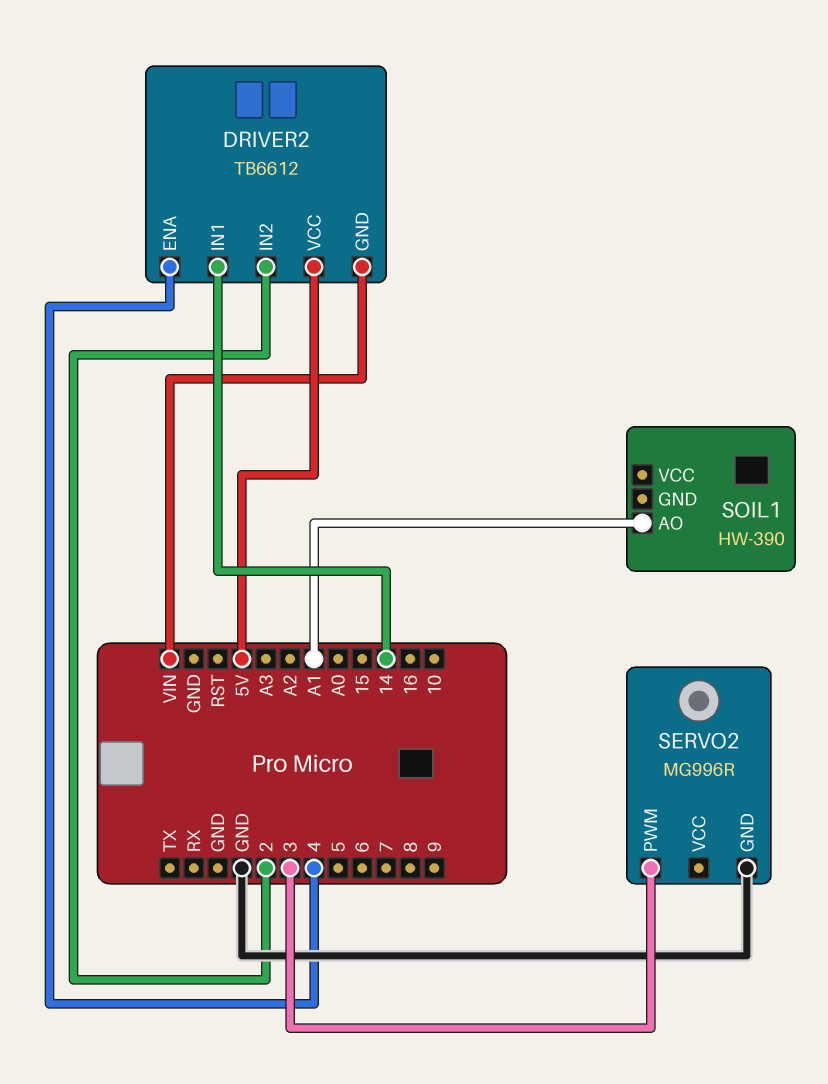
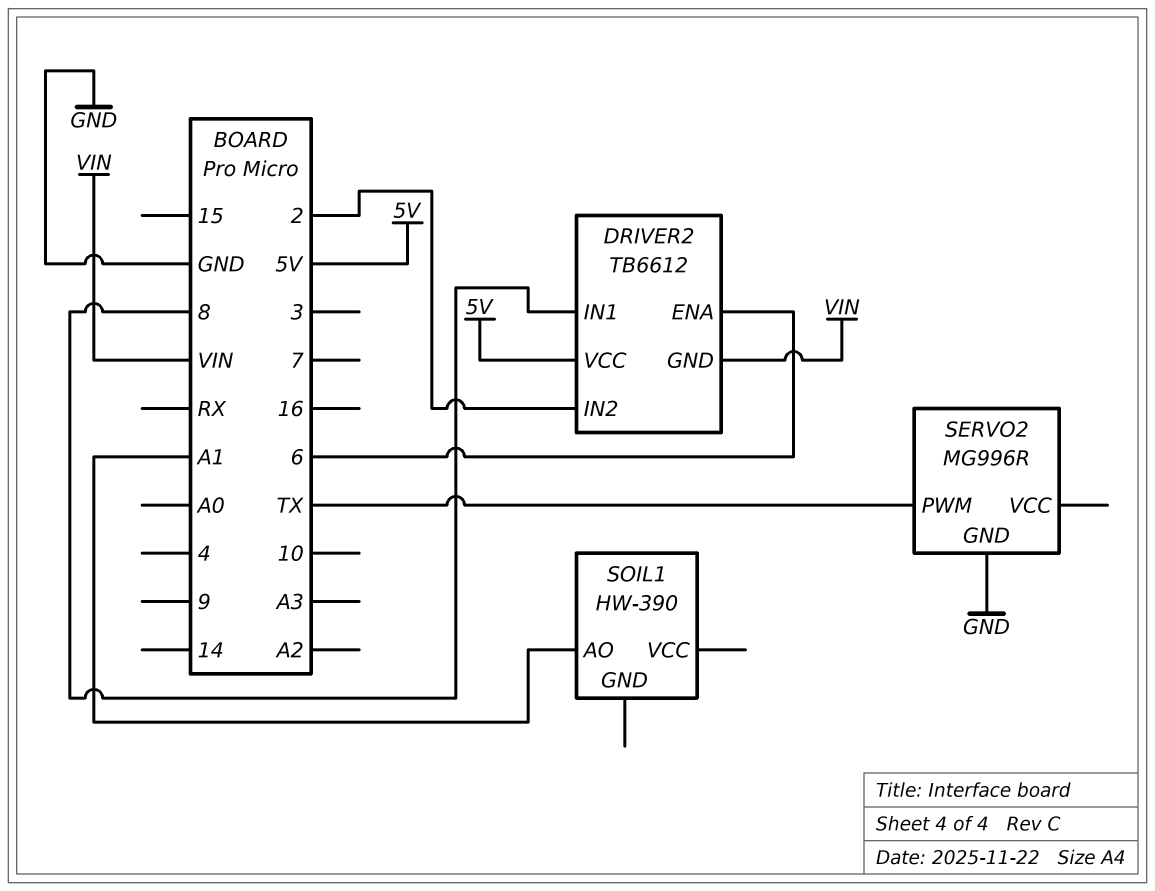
DRIVER2 pin ENA: 4 -> 6
DRIVER2 pin IN1: 14 -> 8
SERVO2 pin PWM: 3 -> TX

